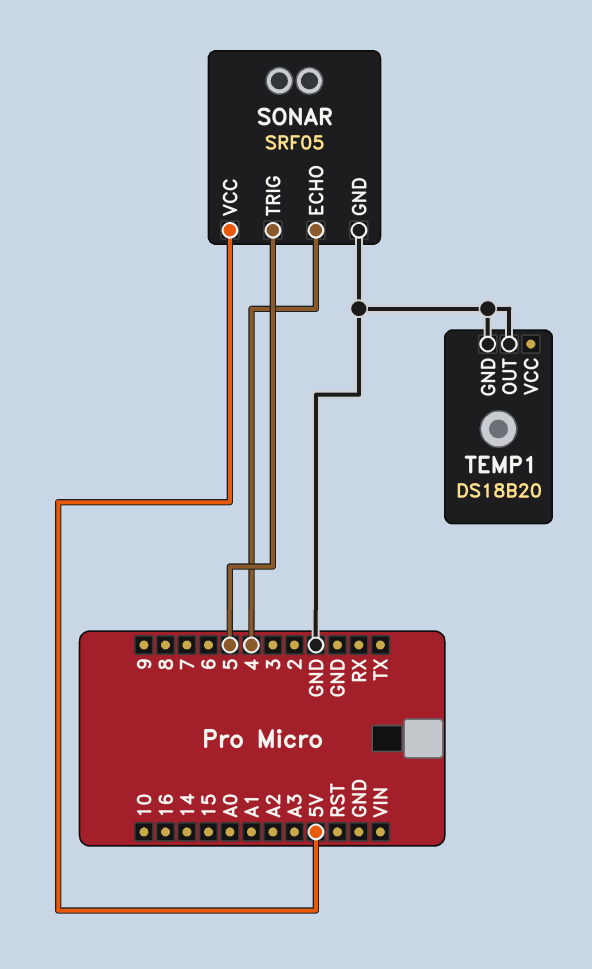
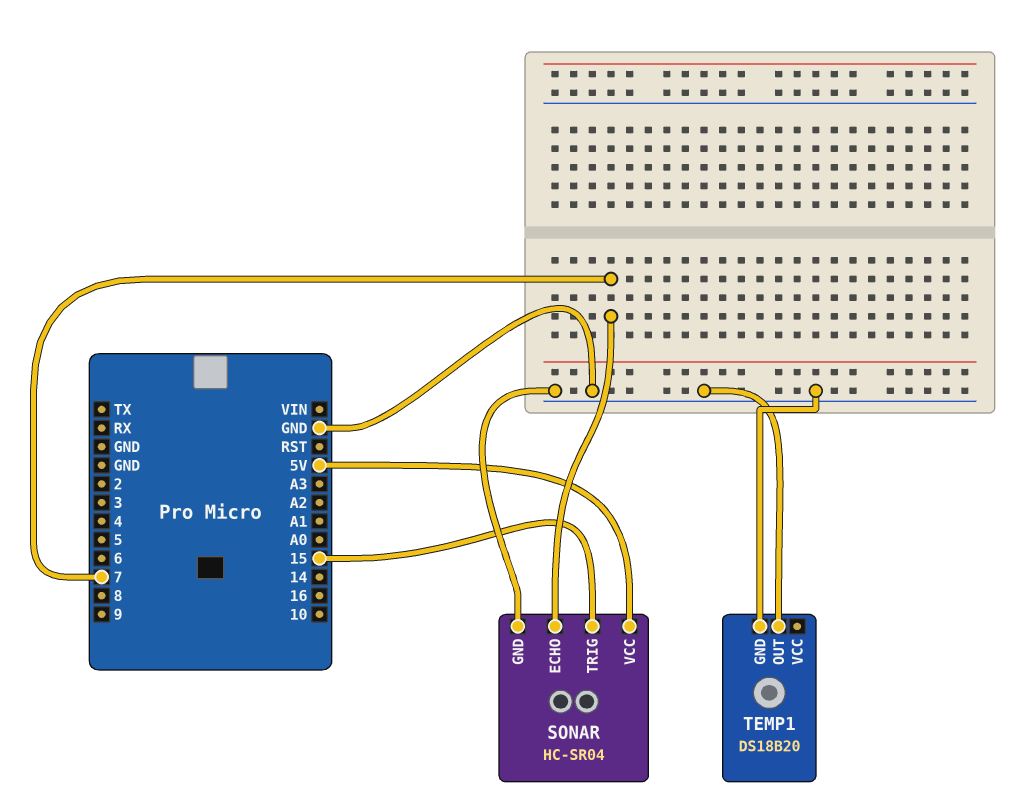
SONAR: SRF05 -> HC-SR04
SONAR pin ECHO: 4 -> 7
SONAR pin TRIG: 5 -> 15

